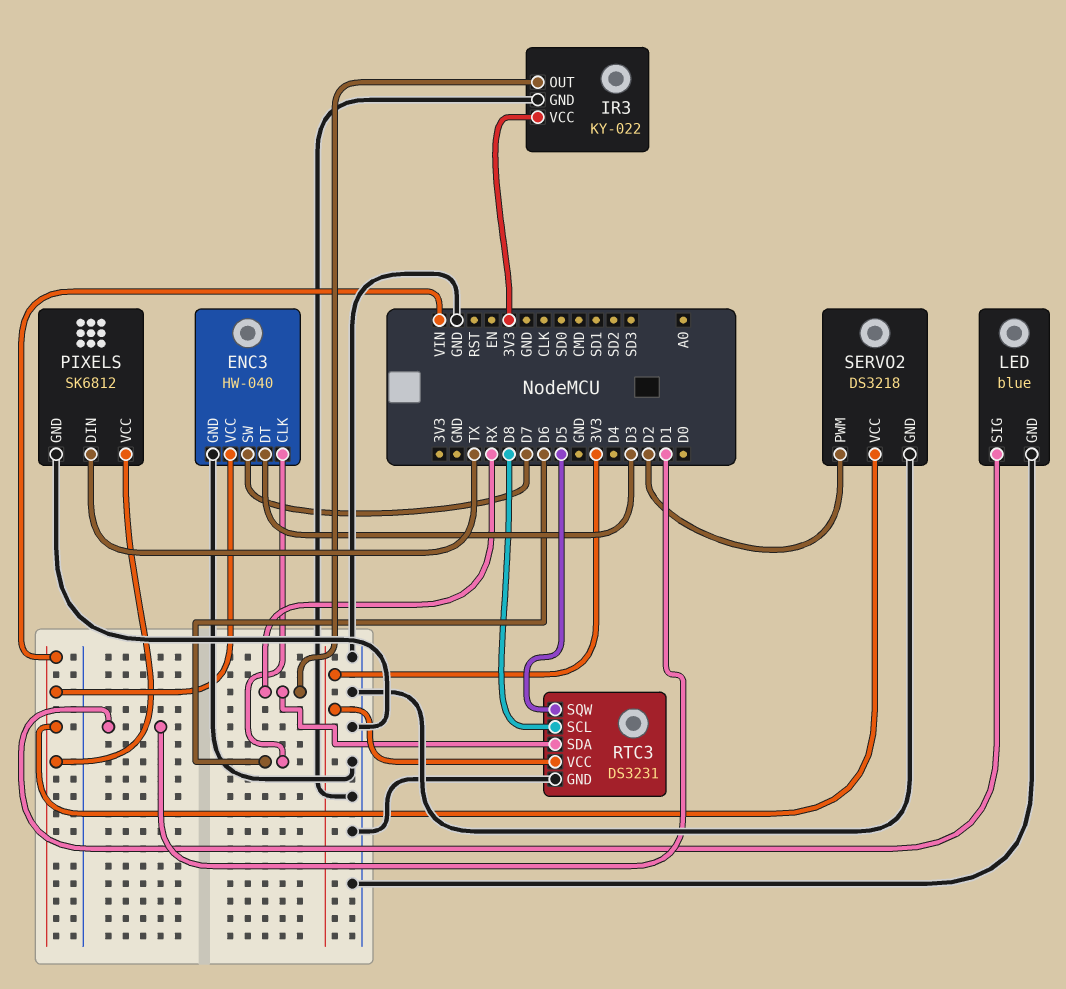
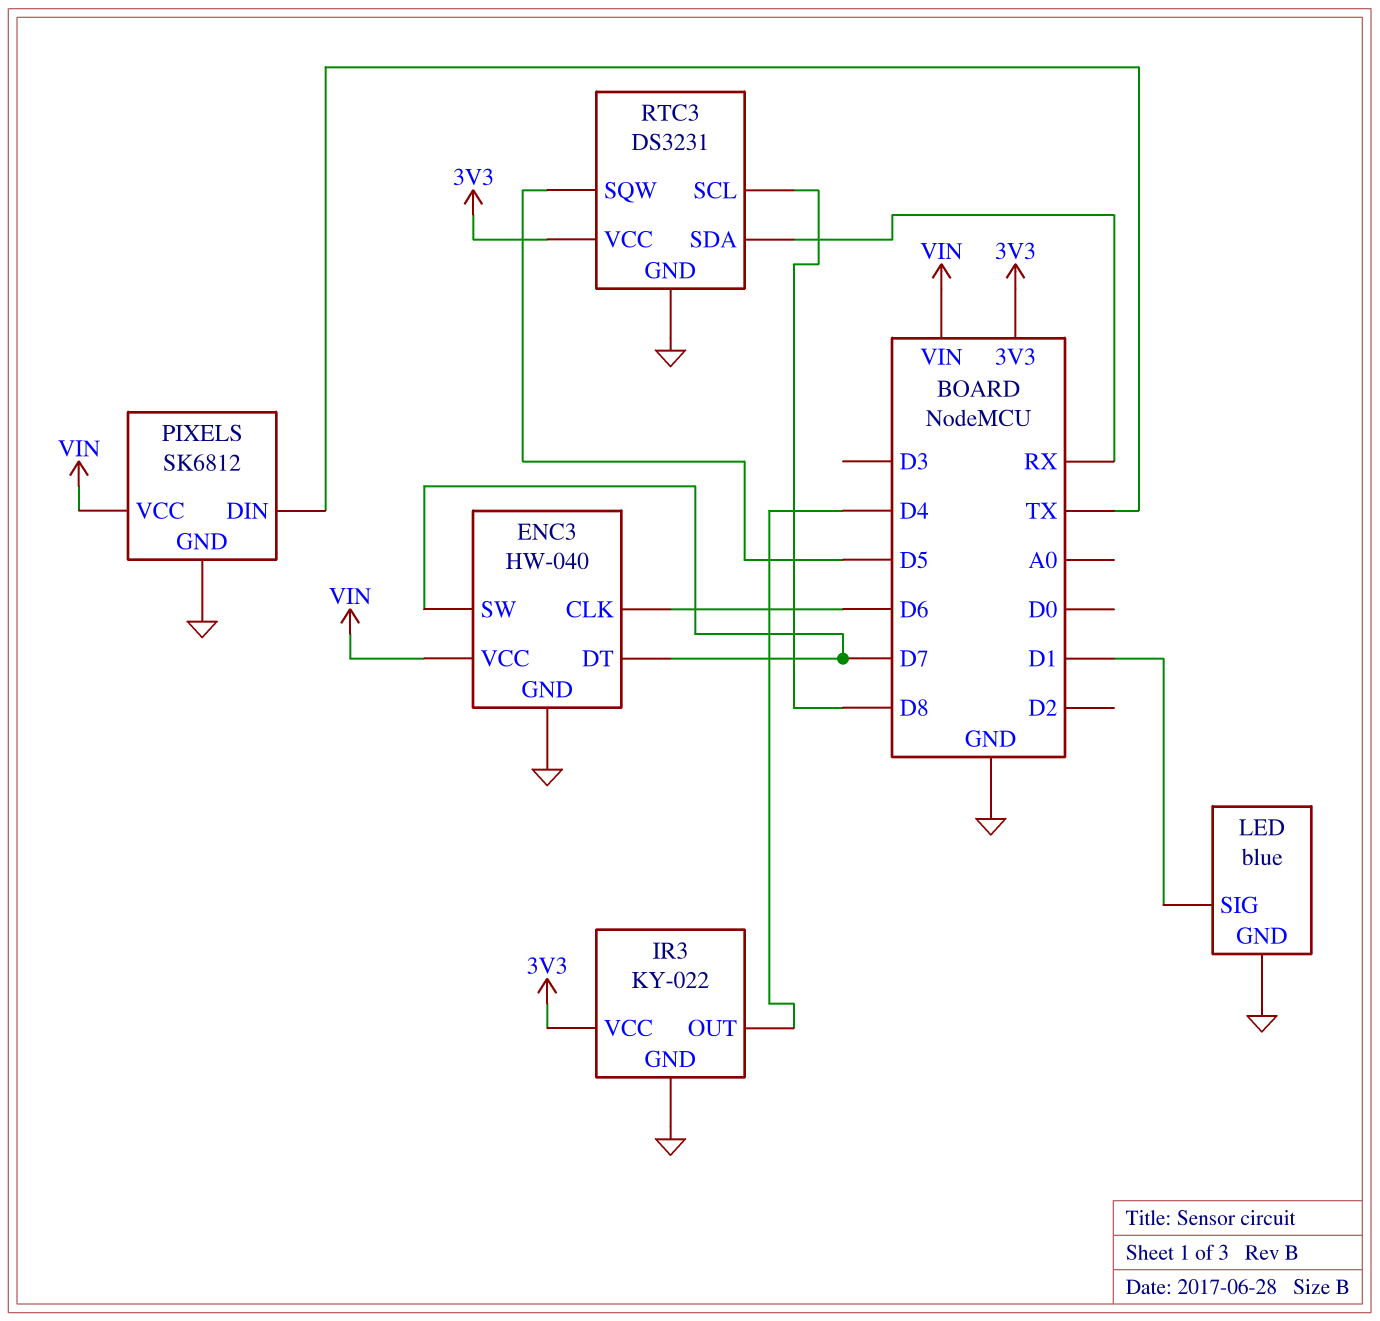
ENC3 pin DT: D3 -> D7
IR3 pin OUT: RX -> D4
SERVO2: DS3218 -> none
SERVO2 pin GND: GND -> none
SERVO2 pin PWM: D2 -> none
SERVO2 pin VCC: VIN -> none

